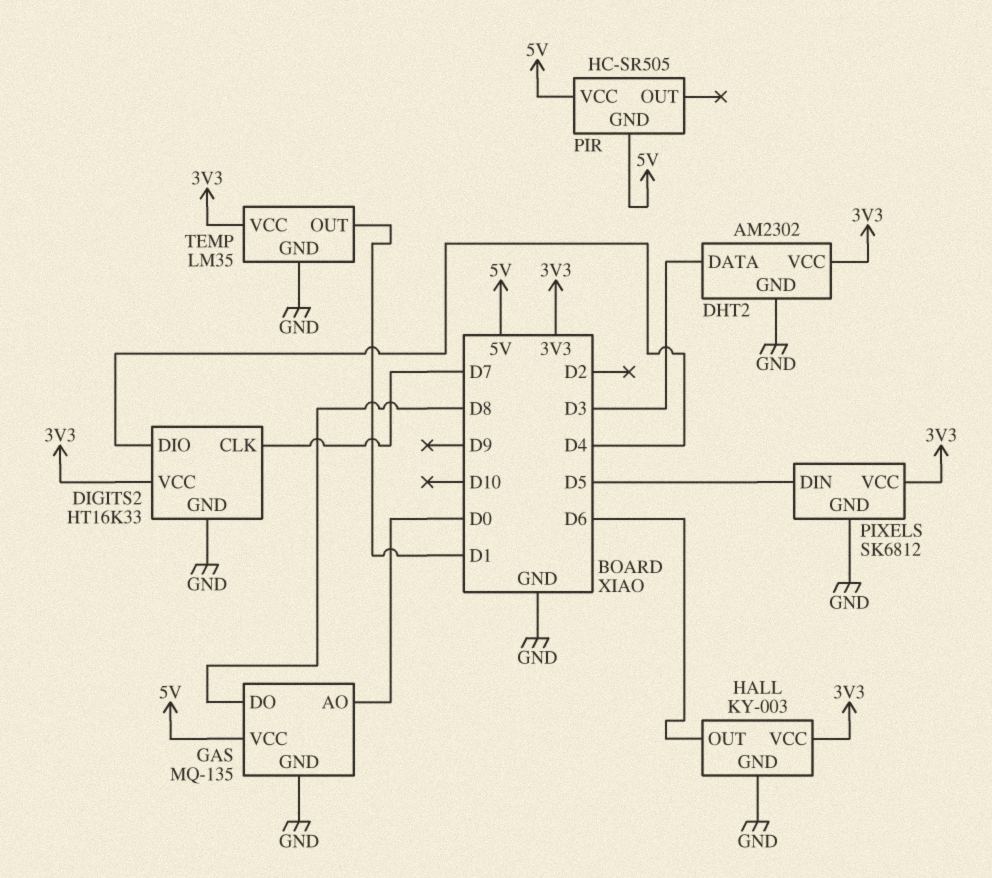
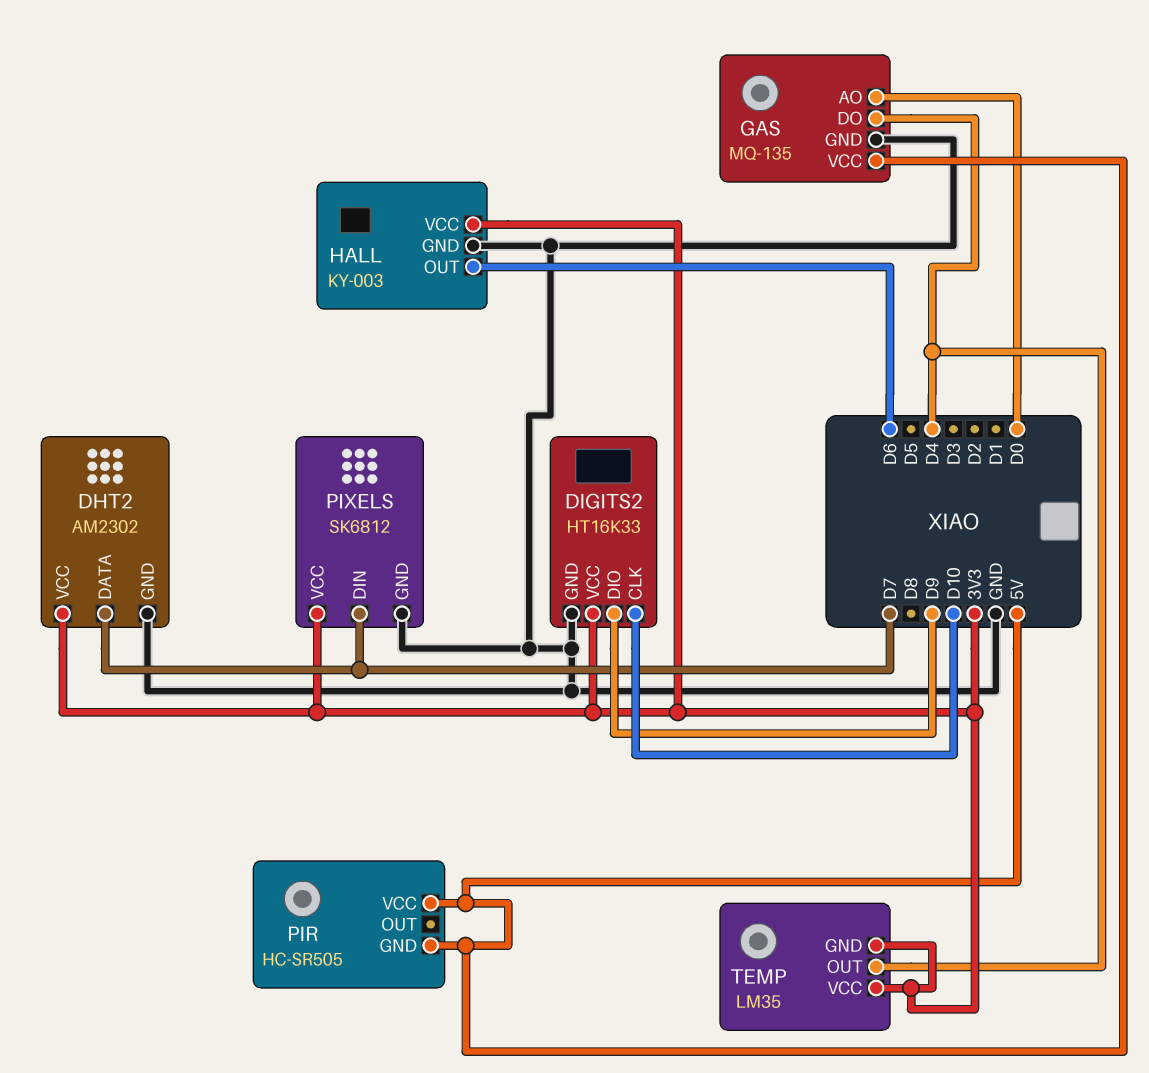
DHT2 pin DATA: D3 -> D7
DIGITS2 pin CLK: D7 -> D10
DIGITS2 pin DIO: D4 -> D9
GAS pin DO: D8 -> D4
PIXELS pin DIN: D5 -> D7
TEMP pin GND: GND -> 3V3
TEMP pin OUT: D1 -> D4

